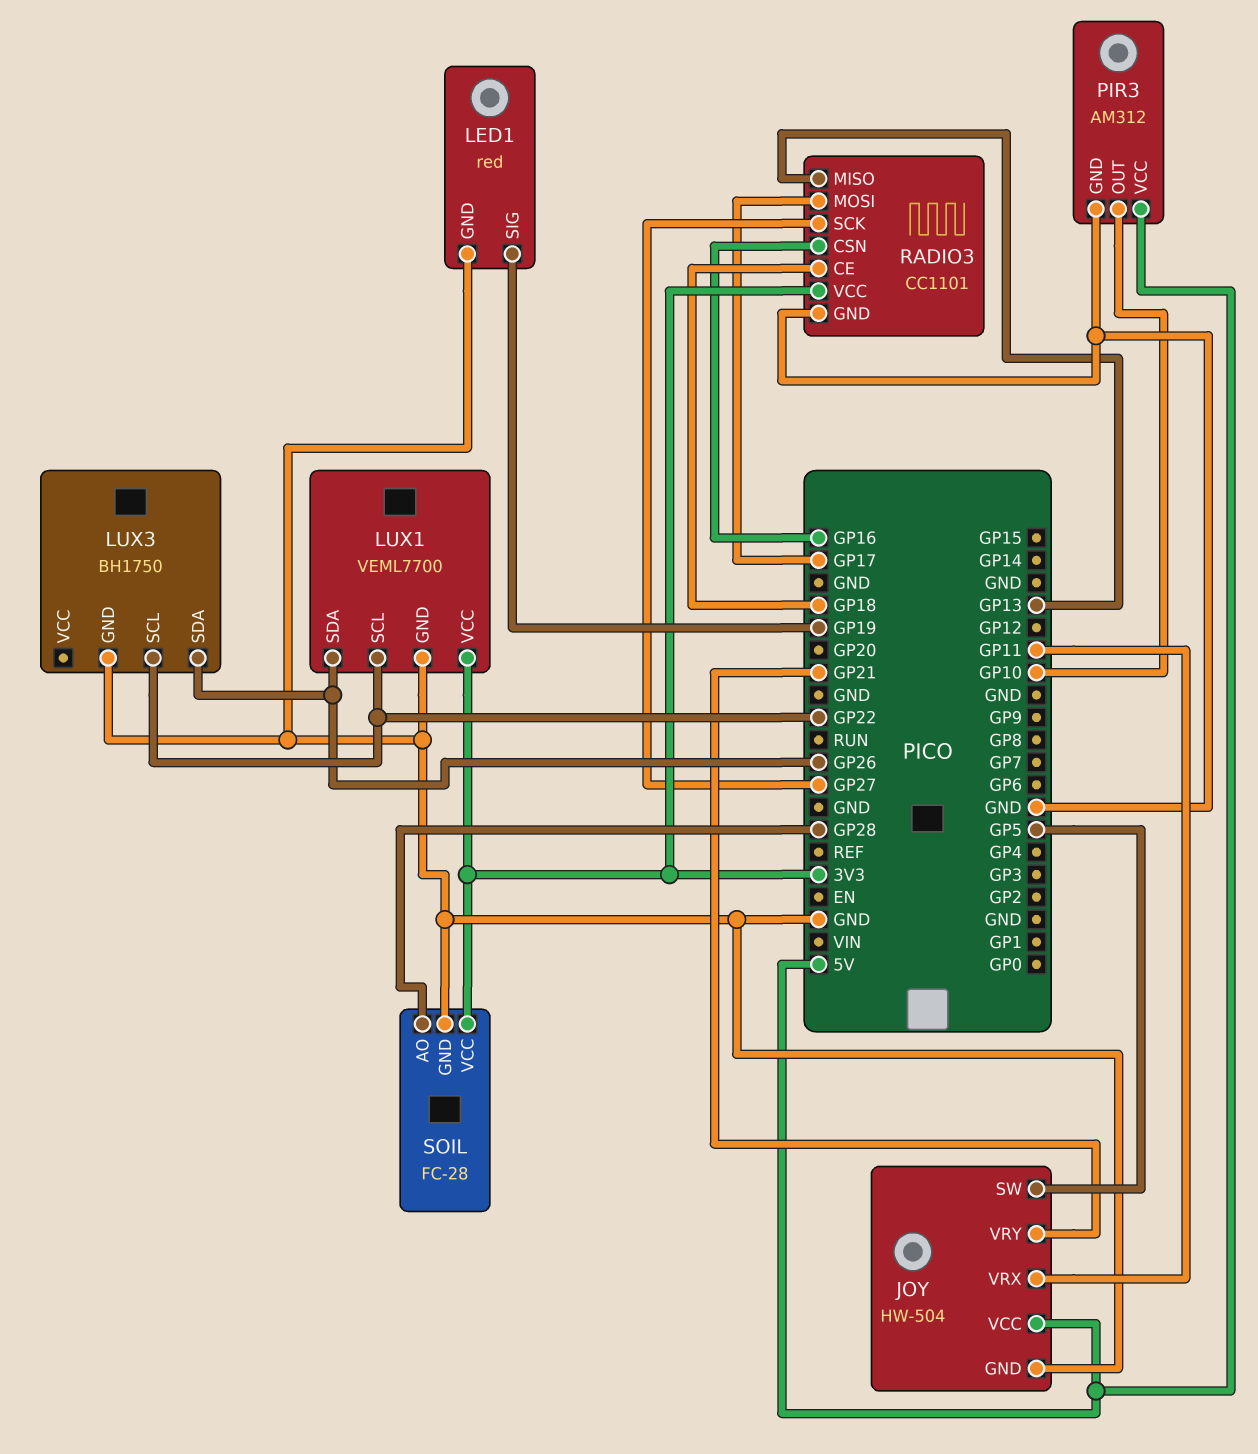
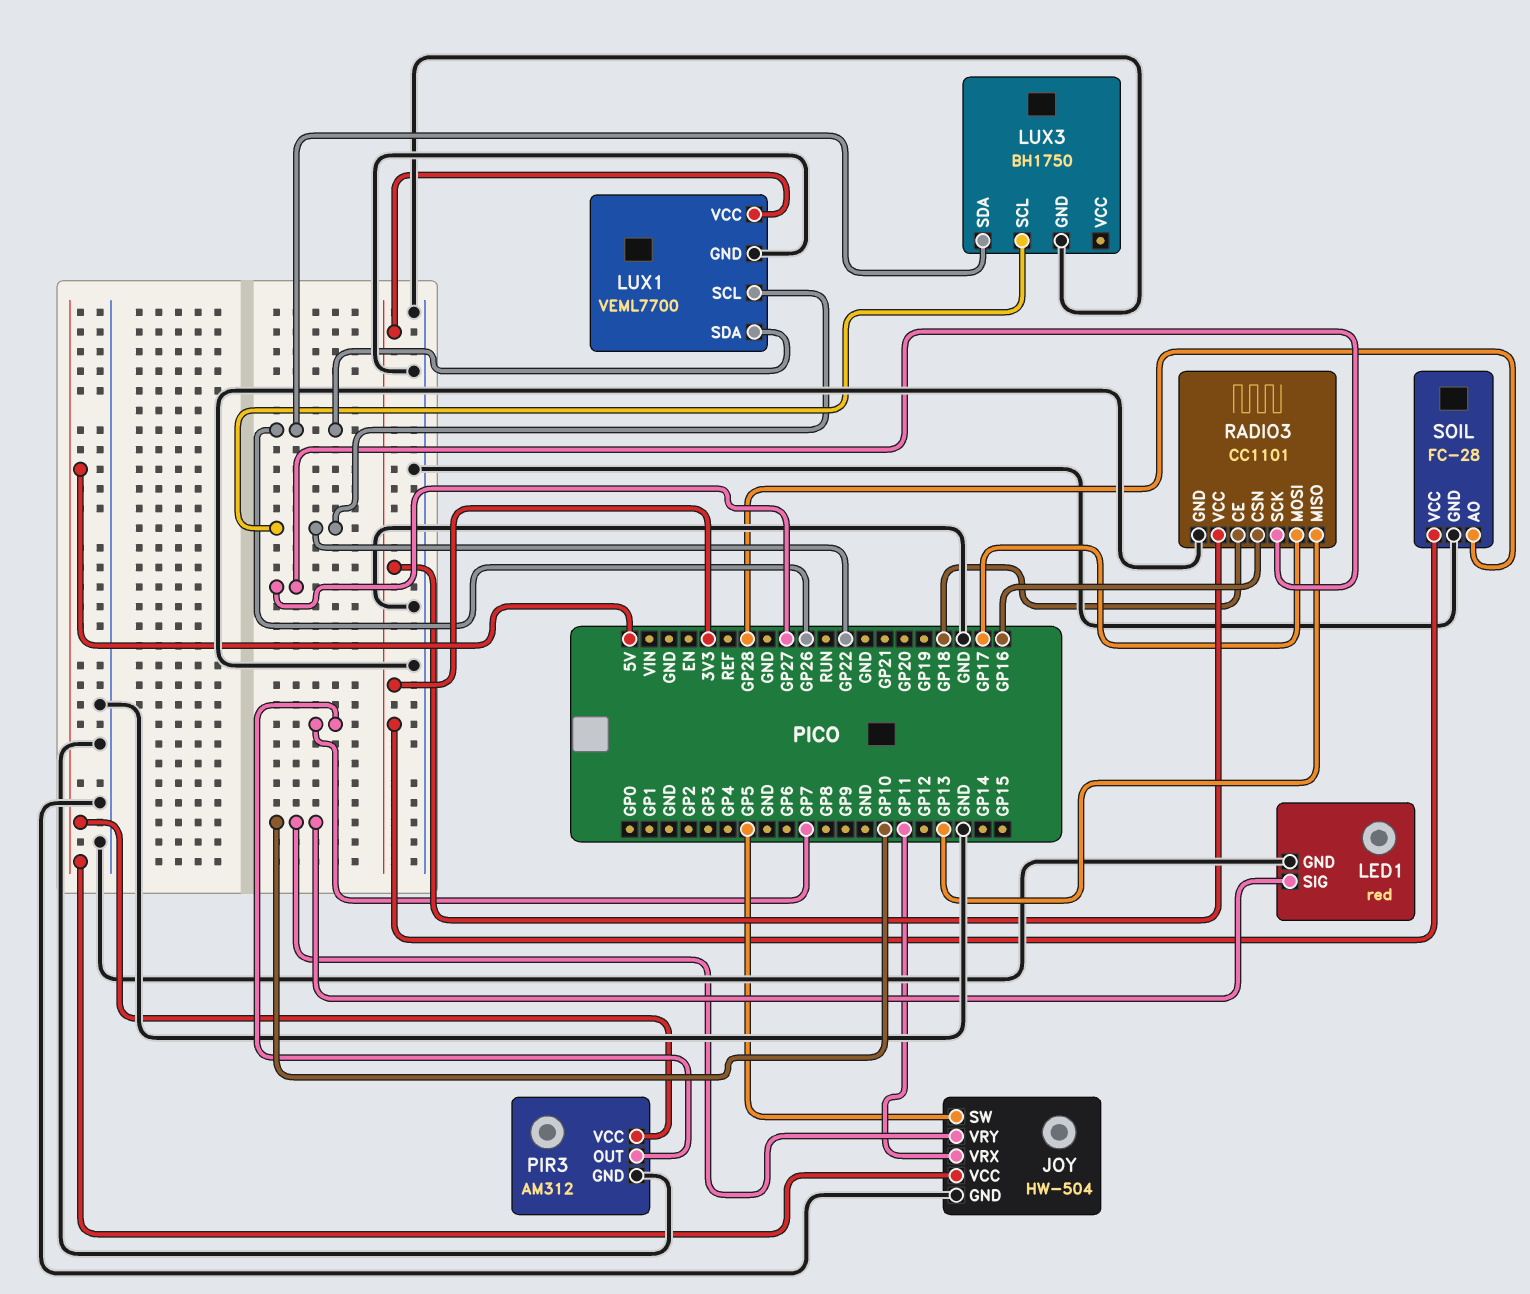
JOY pin VRY: GP21 -> GP10
LED1 pin SIG: GP19 -> GP10
PIR3 pin OUT: GP10 -> GP7

